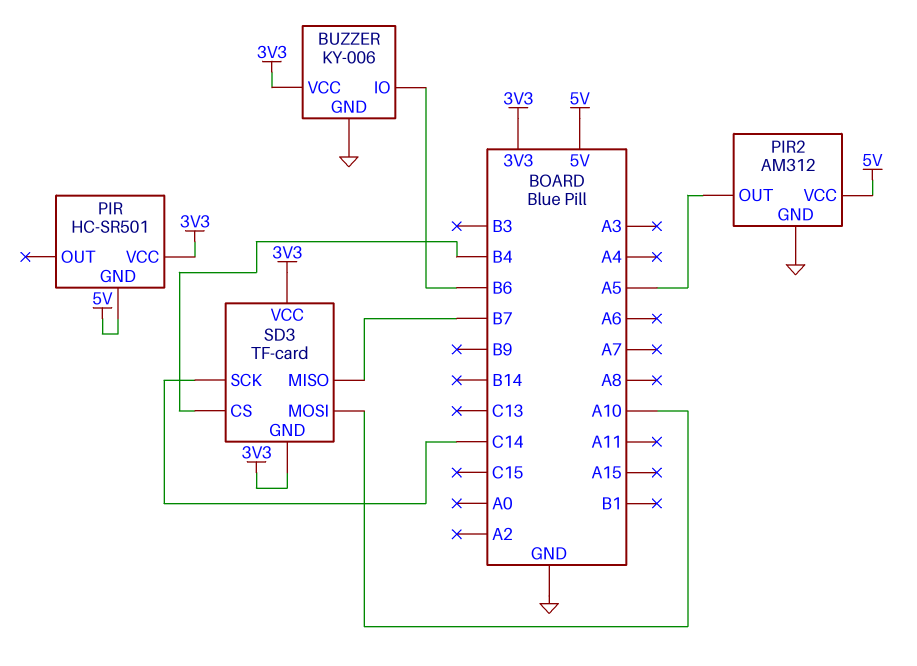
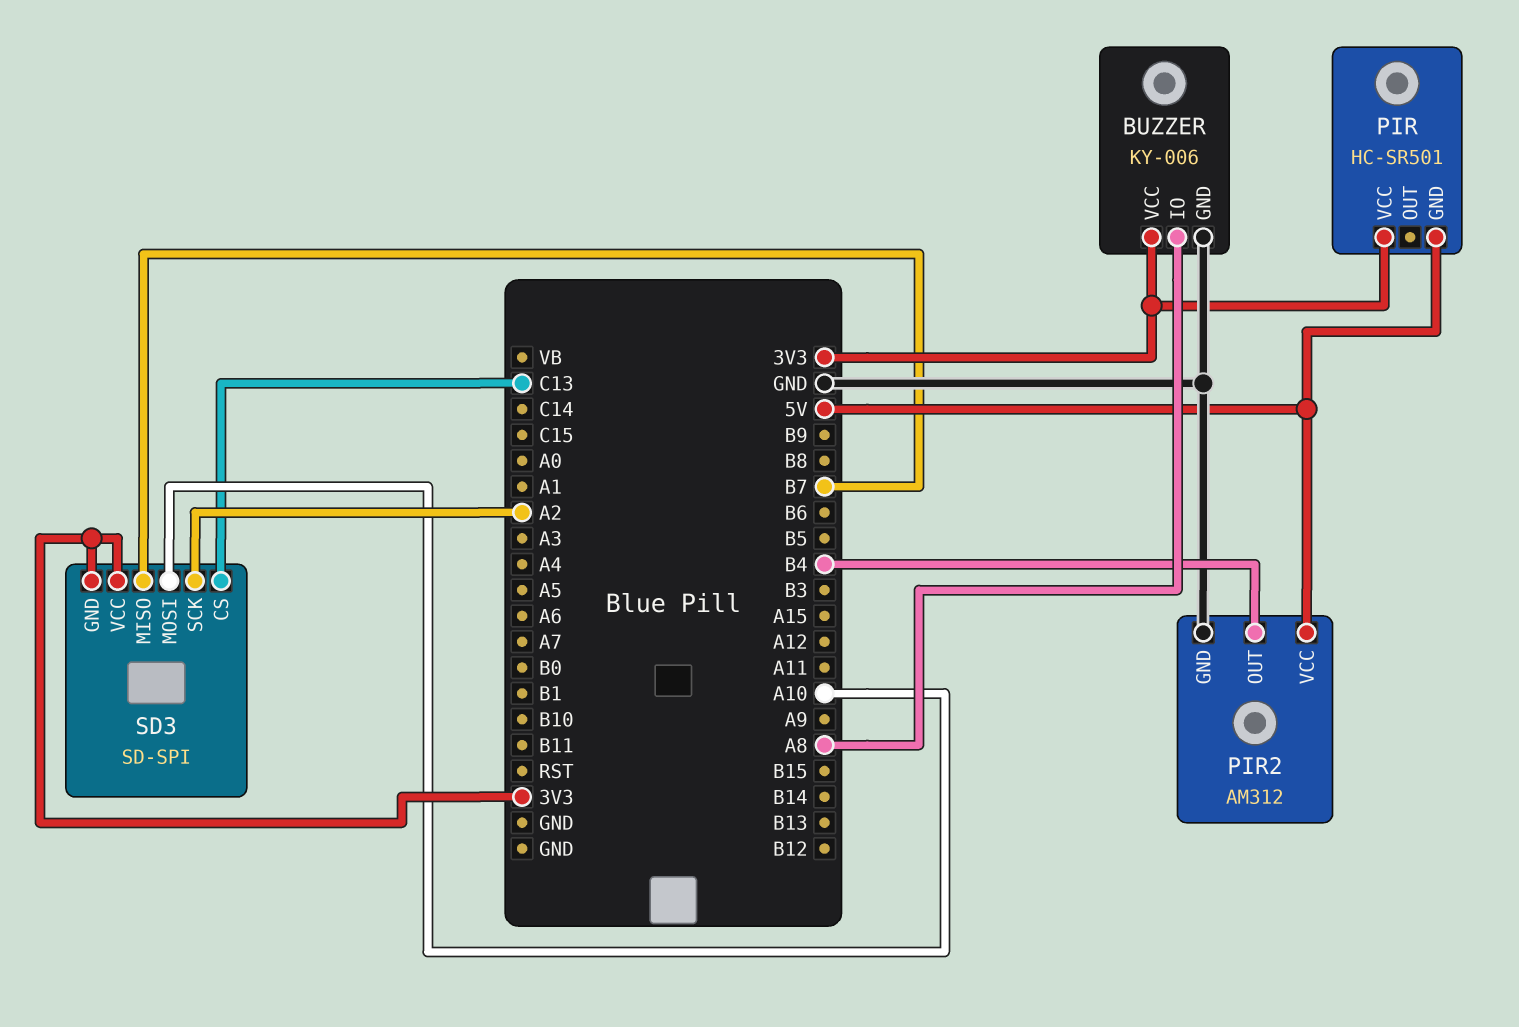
BUZZER pin IO: B6 -> A8
PIR2 pin OUT: A5 -> B4
SD3: TF-card -> SD-SPI
SD3 pin CS: B4 -> C13
SD3 pin SCK: C14 -> A2

